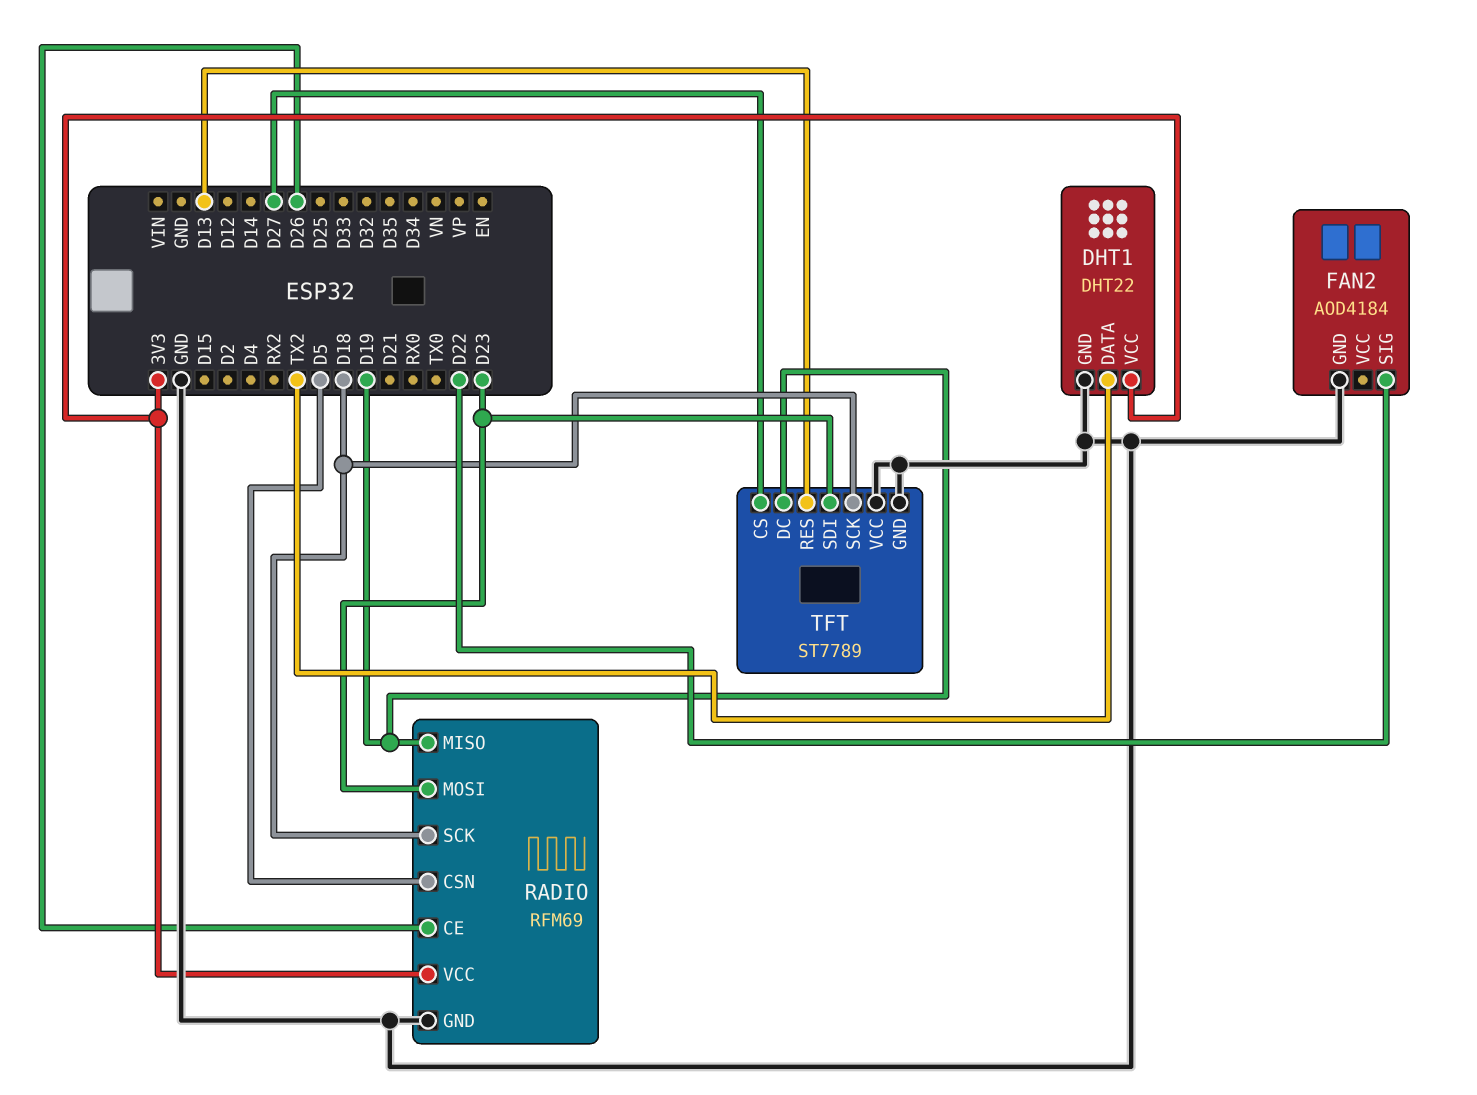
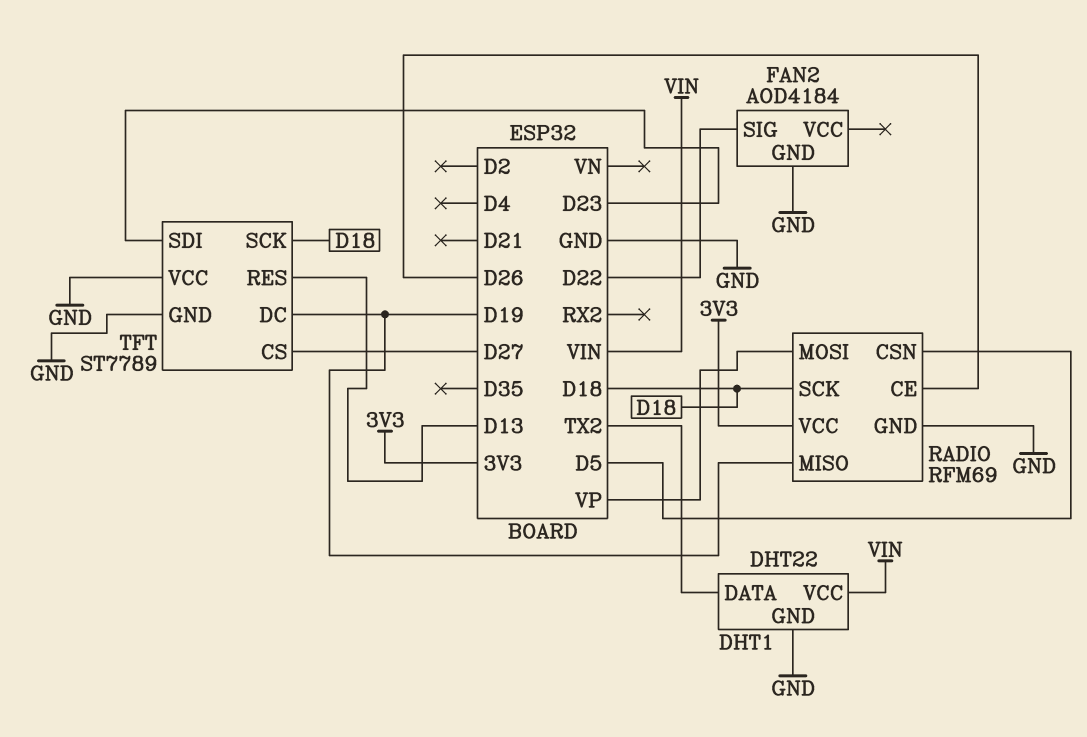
DHT1 pin VCC: 3V3 -> VIN
RADIO pin MOSI: D23 -> VP

